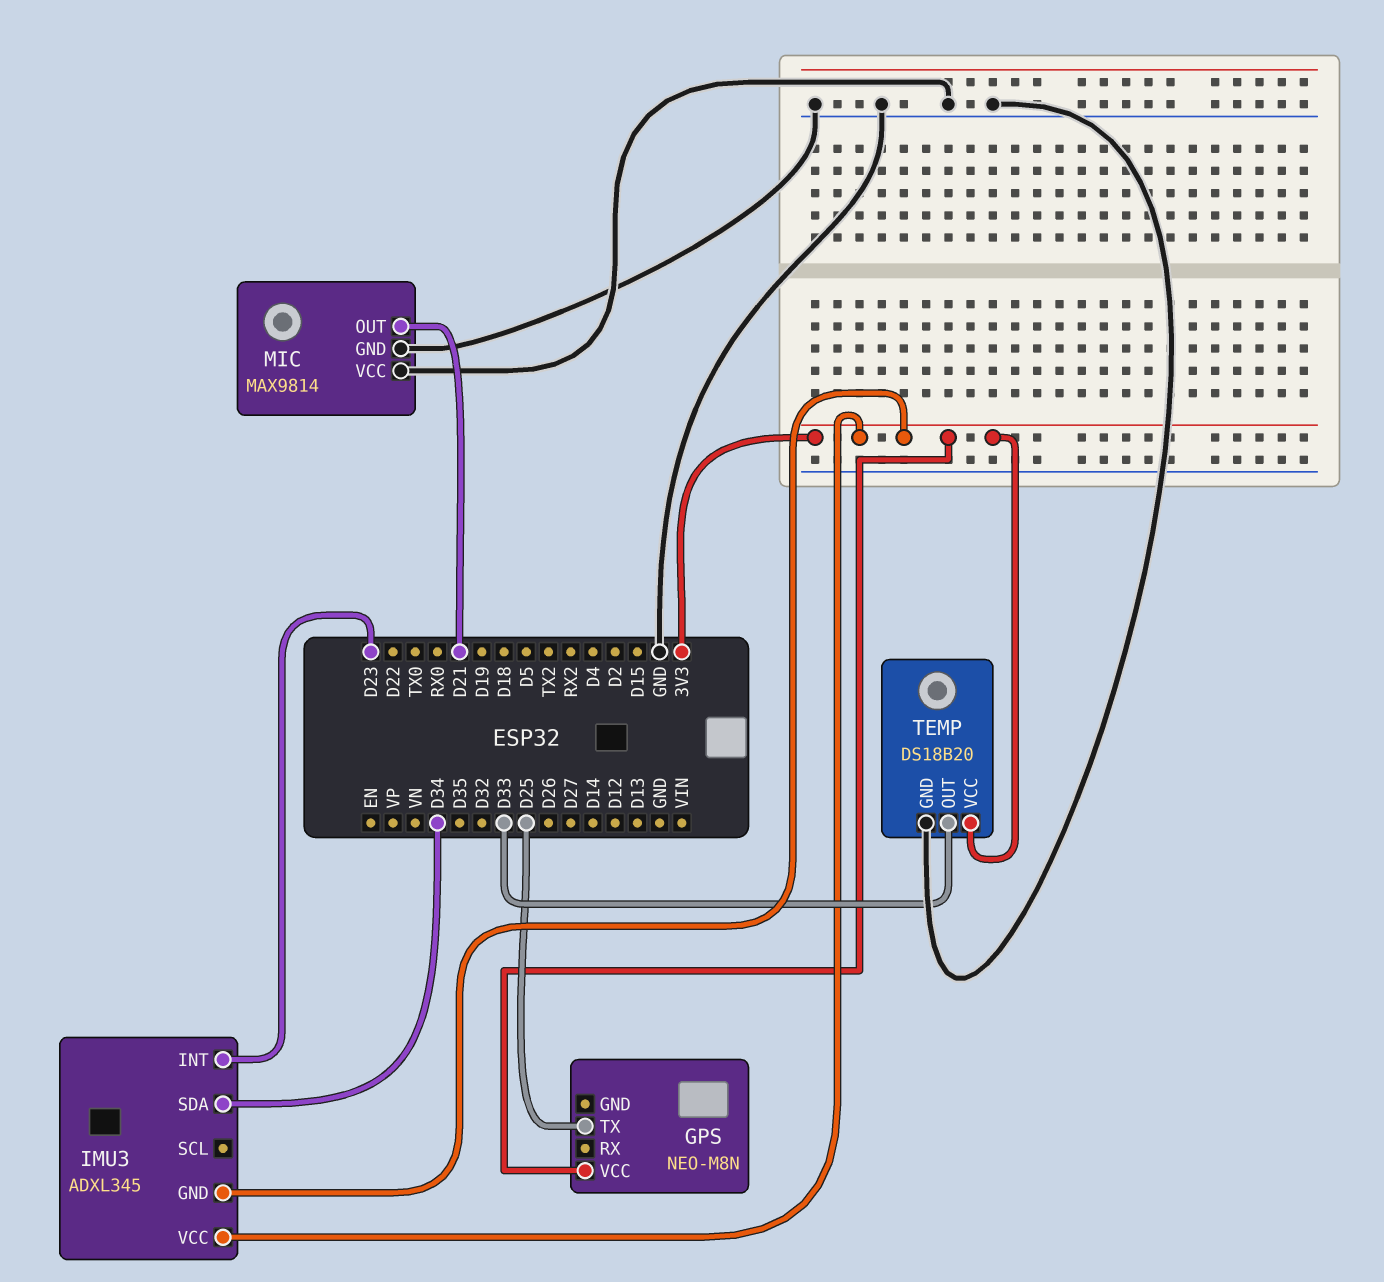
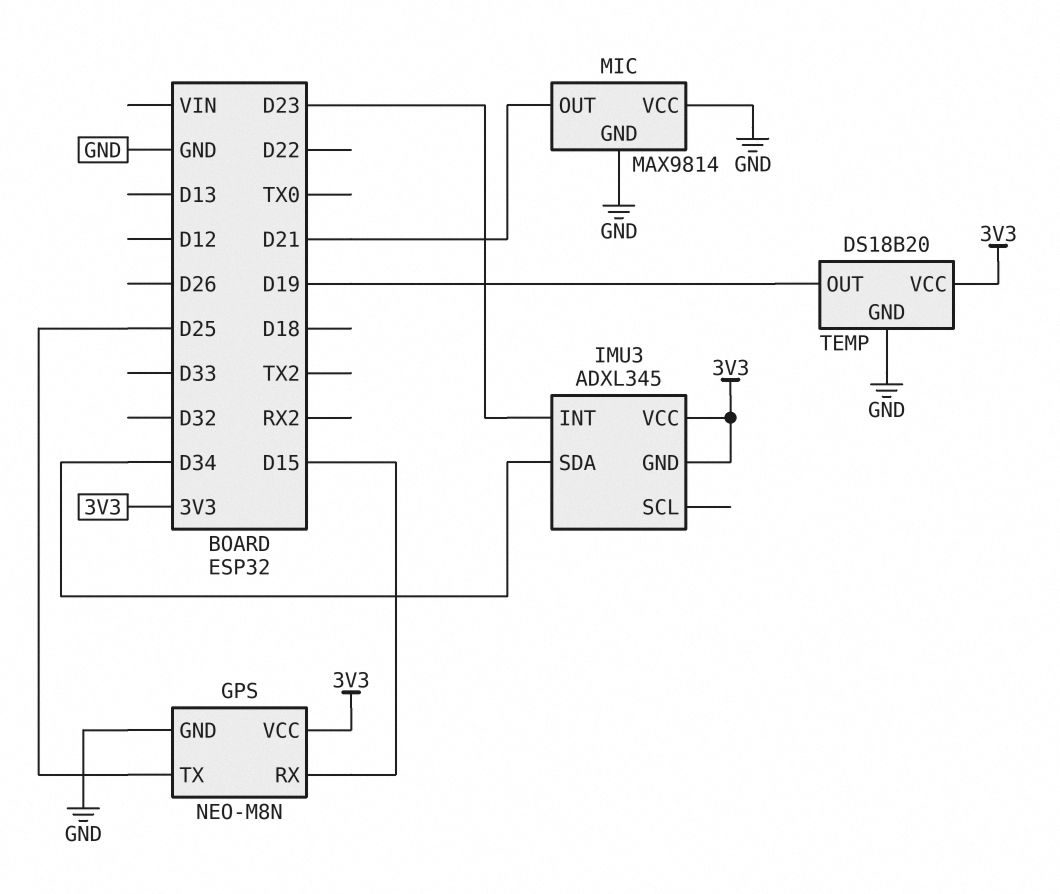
GPS pin GND: none -> GND
GPS pin RX: none -> D15
TEMP pin OUT: D33 -> D19

